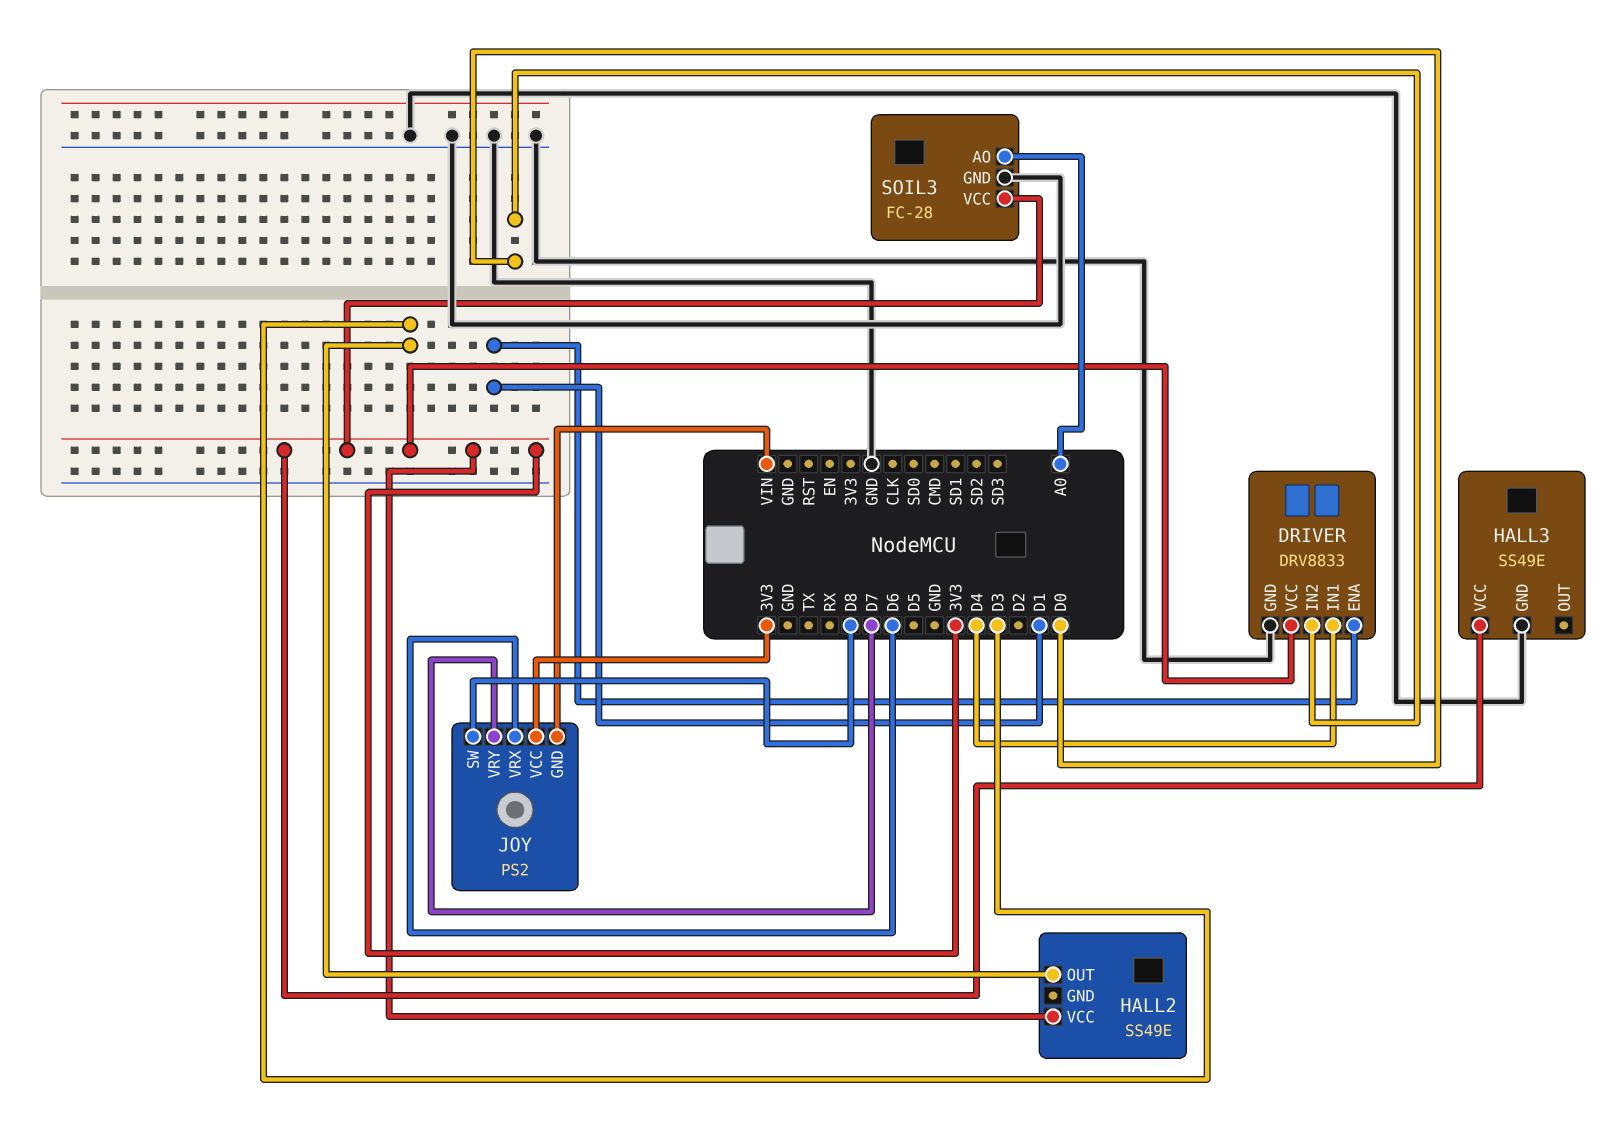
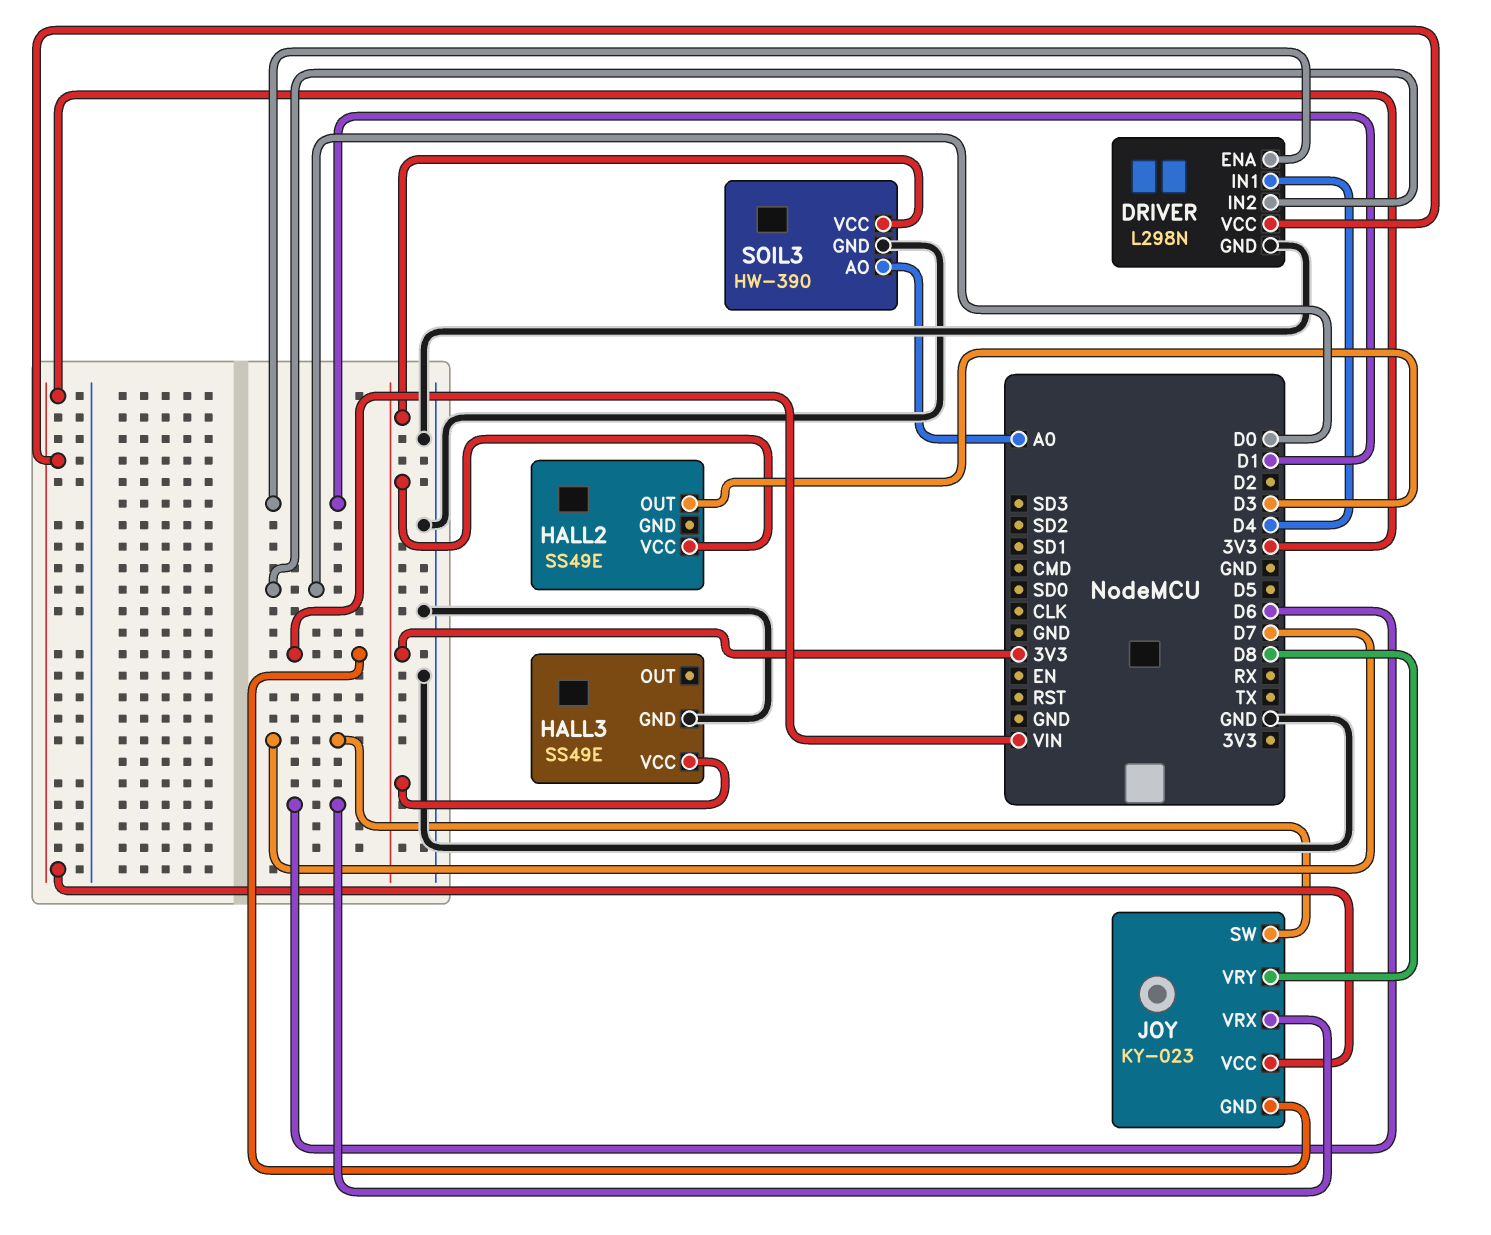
DRIVER: DRV8833 -> L298N
JOY: PS2 -> KY-023
JOY pin SW: D8 -> D7
JOY pin VRY: D7 -> D8
SOIL3: FC-28 -> HW-390

